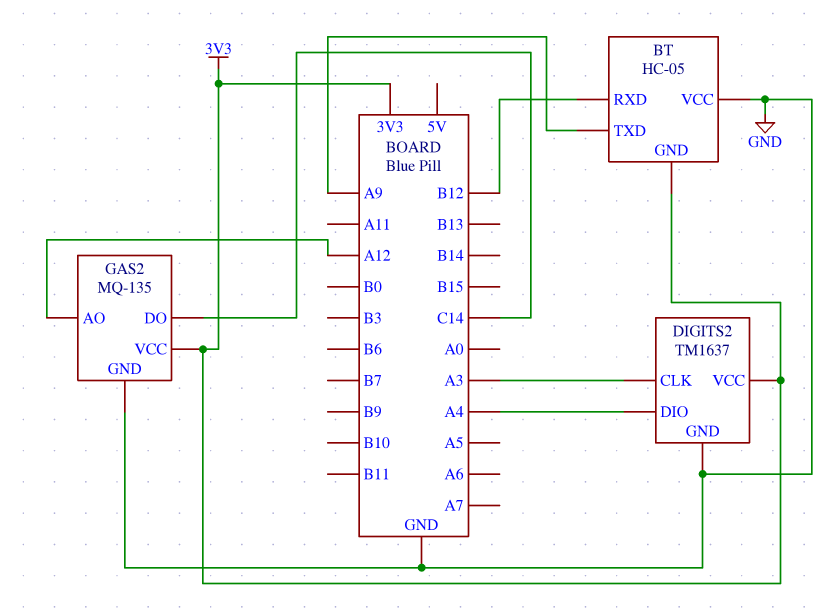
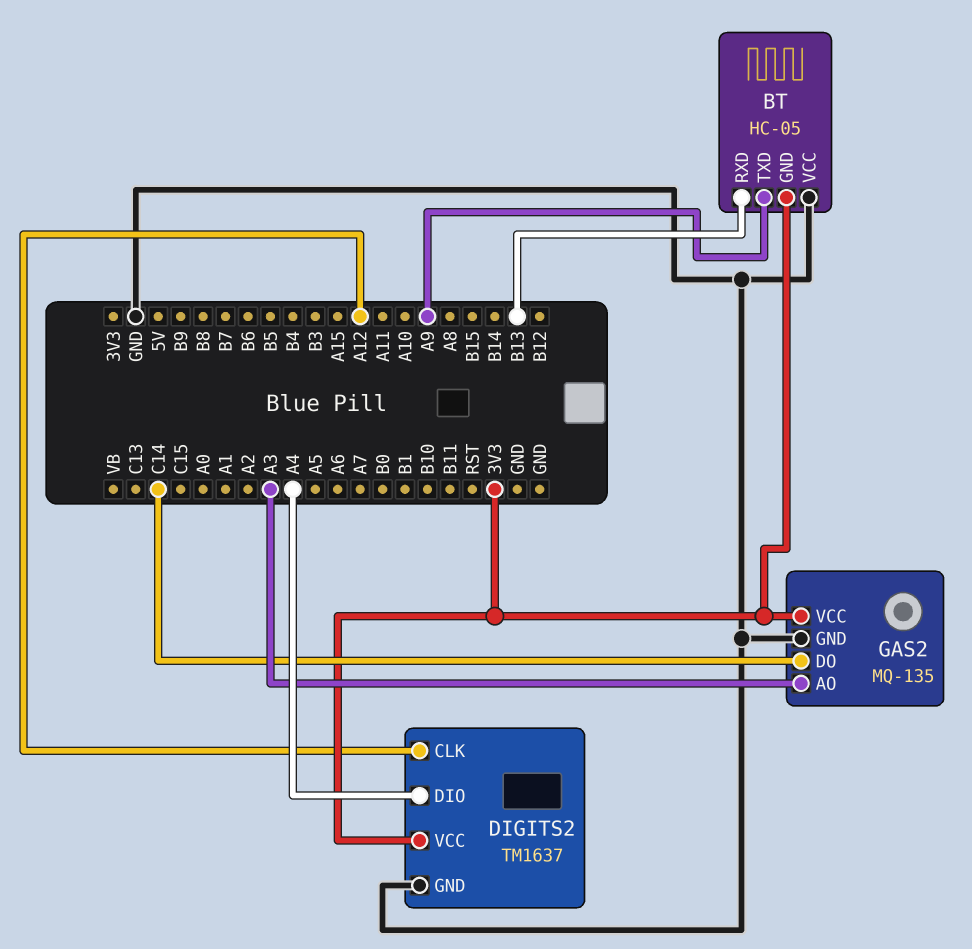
BT pin RXD: B12 -> B13
DIGITS2 pin CLK: A3 -> A12
GAS2 pin AO: A12 -> A3

